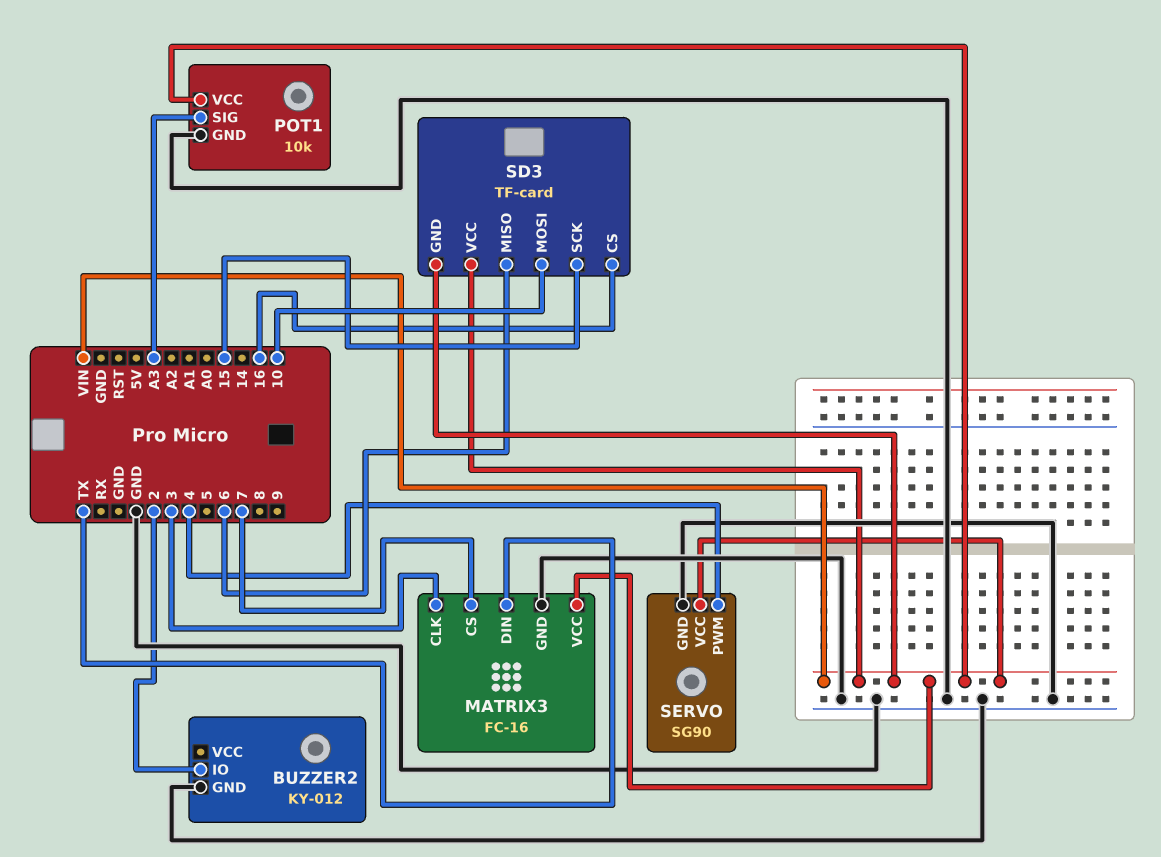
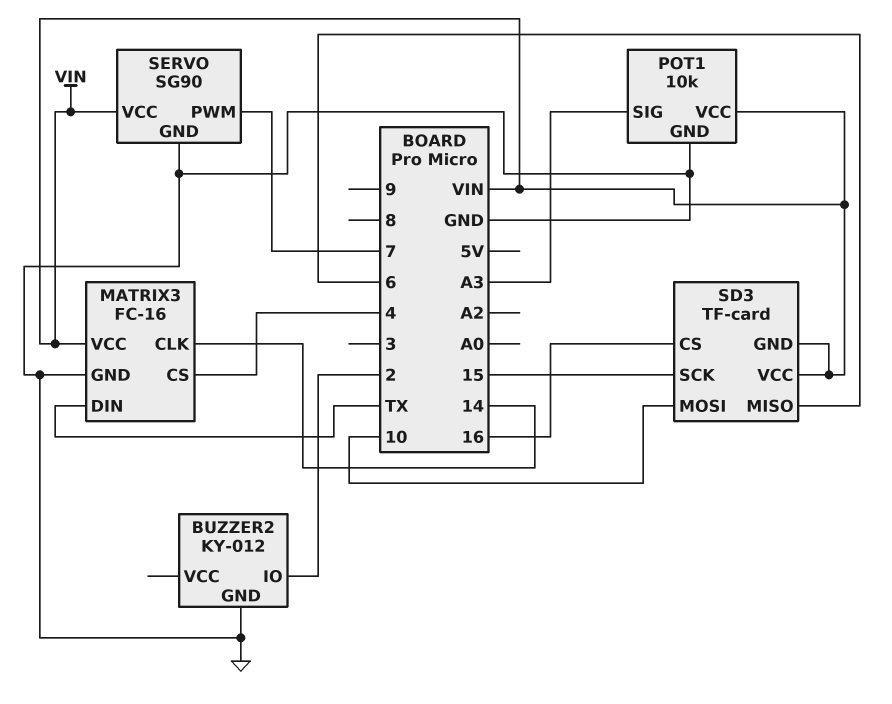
MATRIX3 pin CLK: 3 -> 14
MATRIX3 pin CS: 7 -> 4
SERVO pin PWM: 4 -> 7

